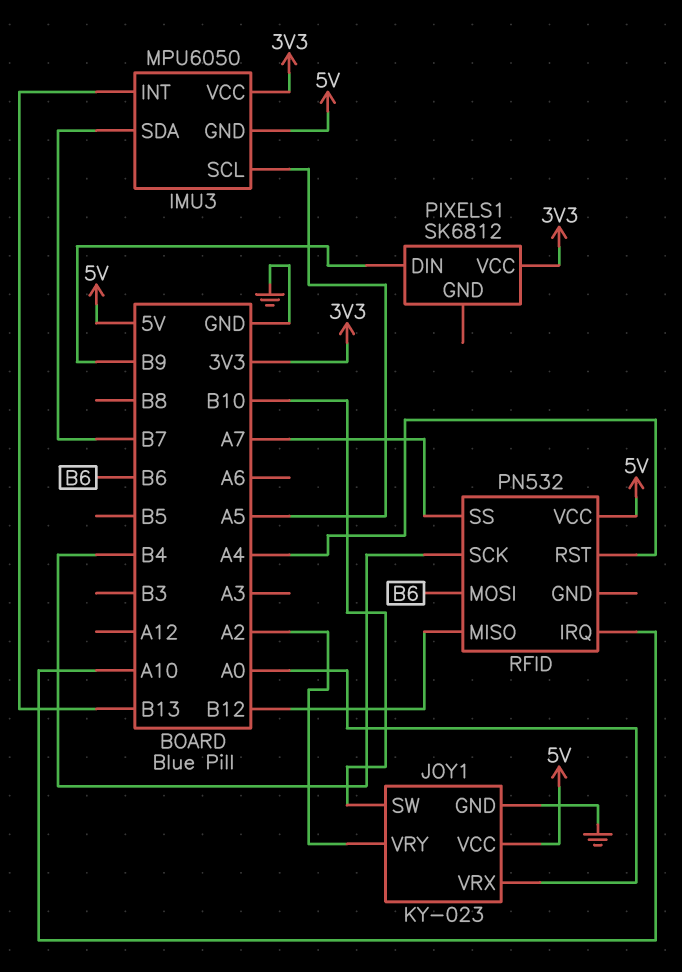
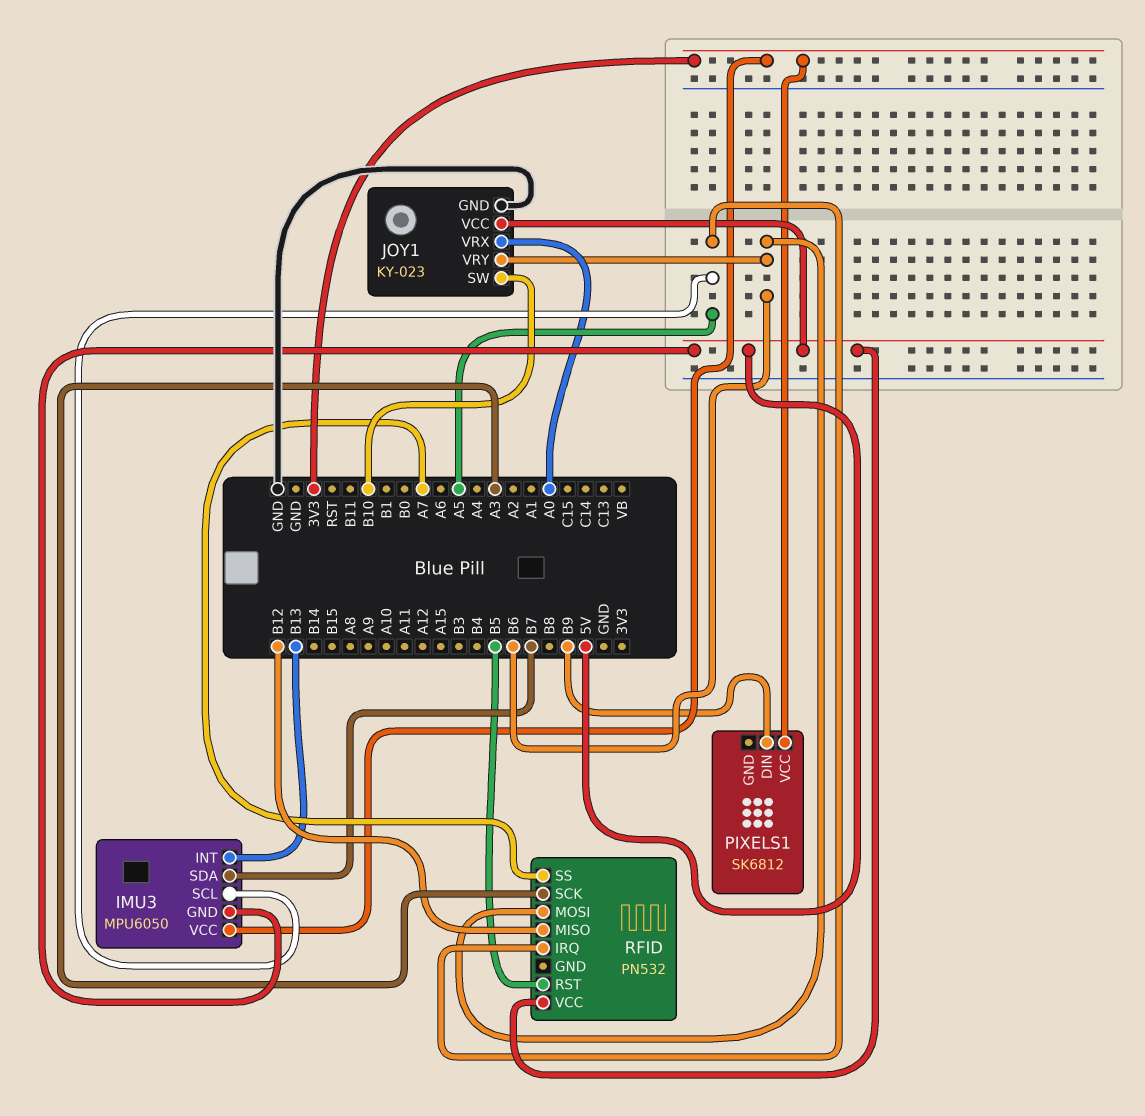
JOY1 pin VRY: A2 -> B6
RFID pin IRQ: A10 -> A5
RFID pin RST: A4 -> B5
RFID pin SCK: B4 -> A3

